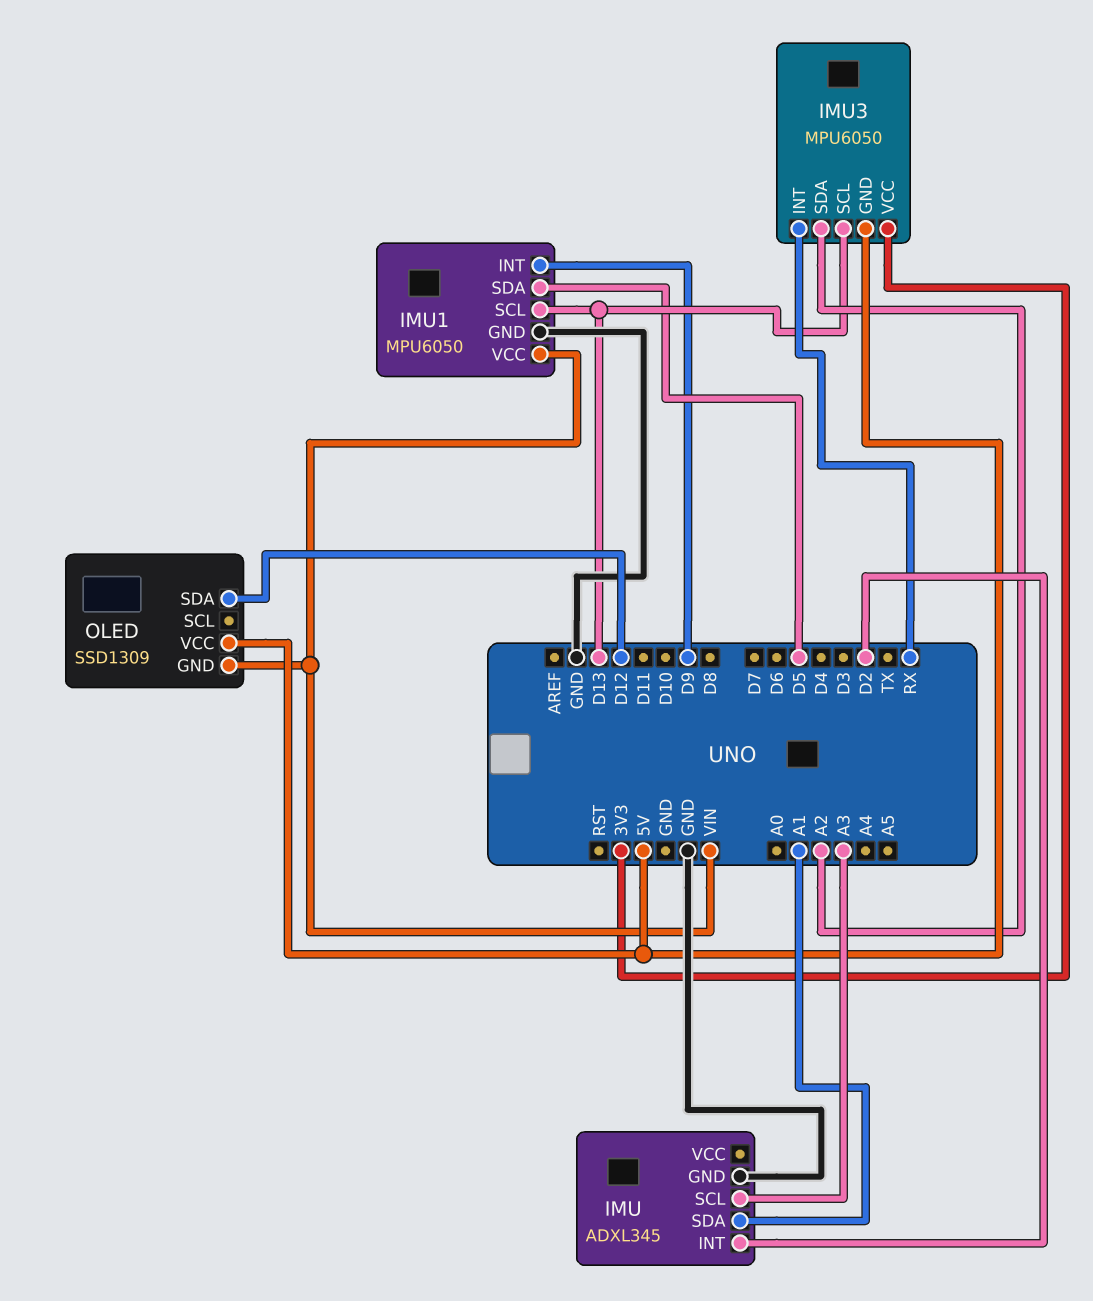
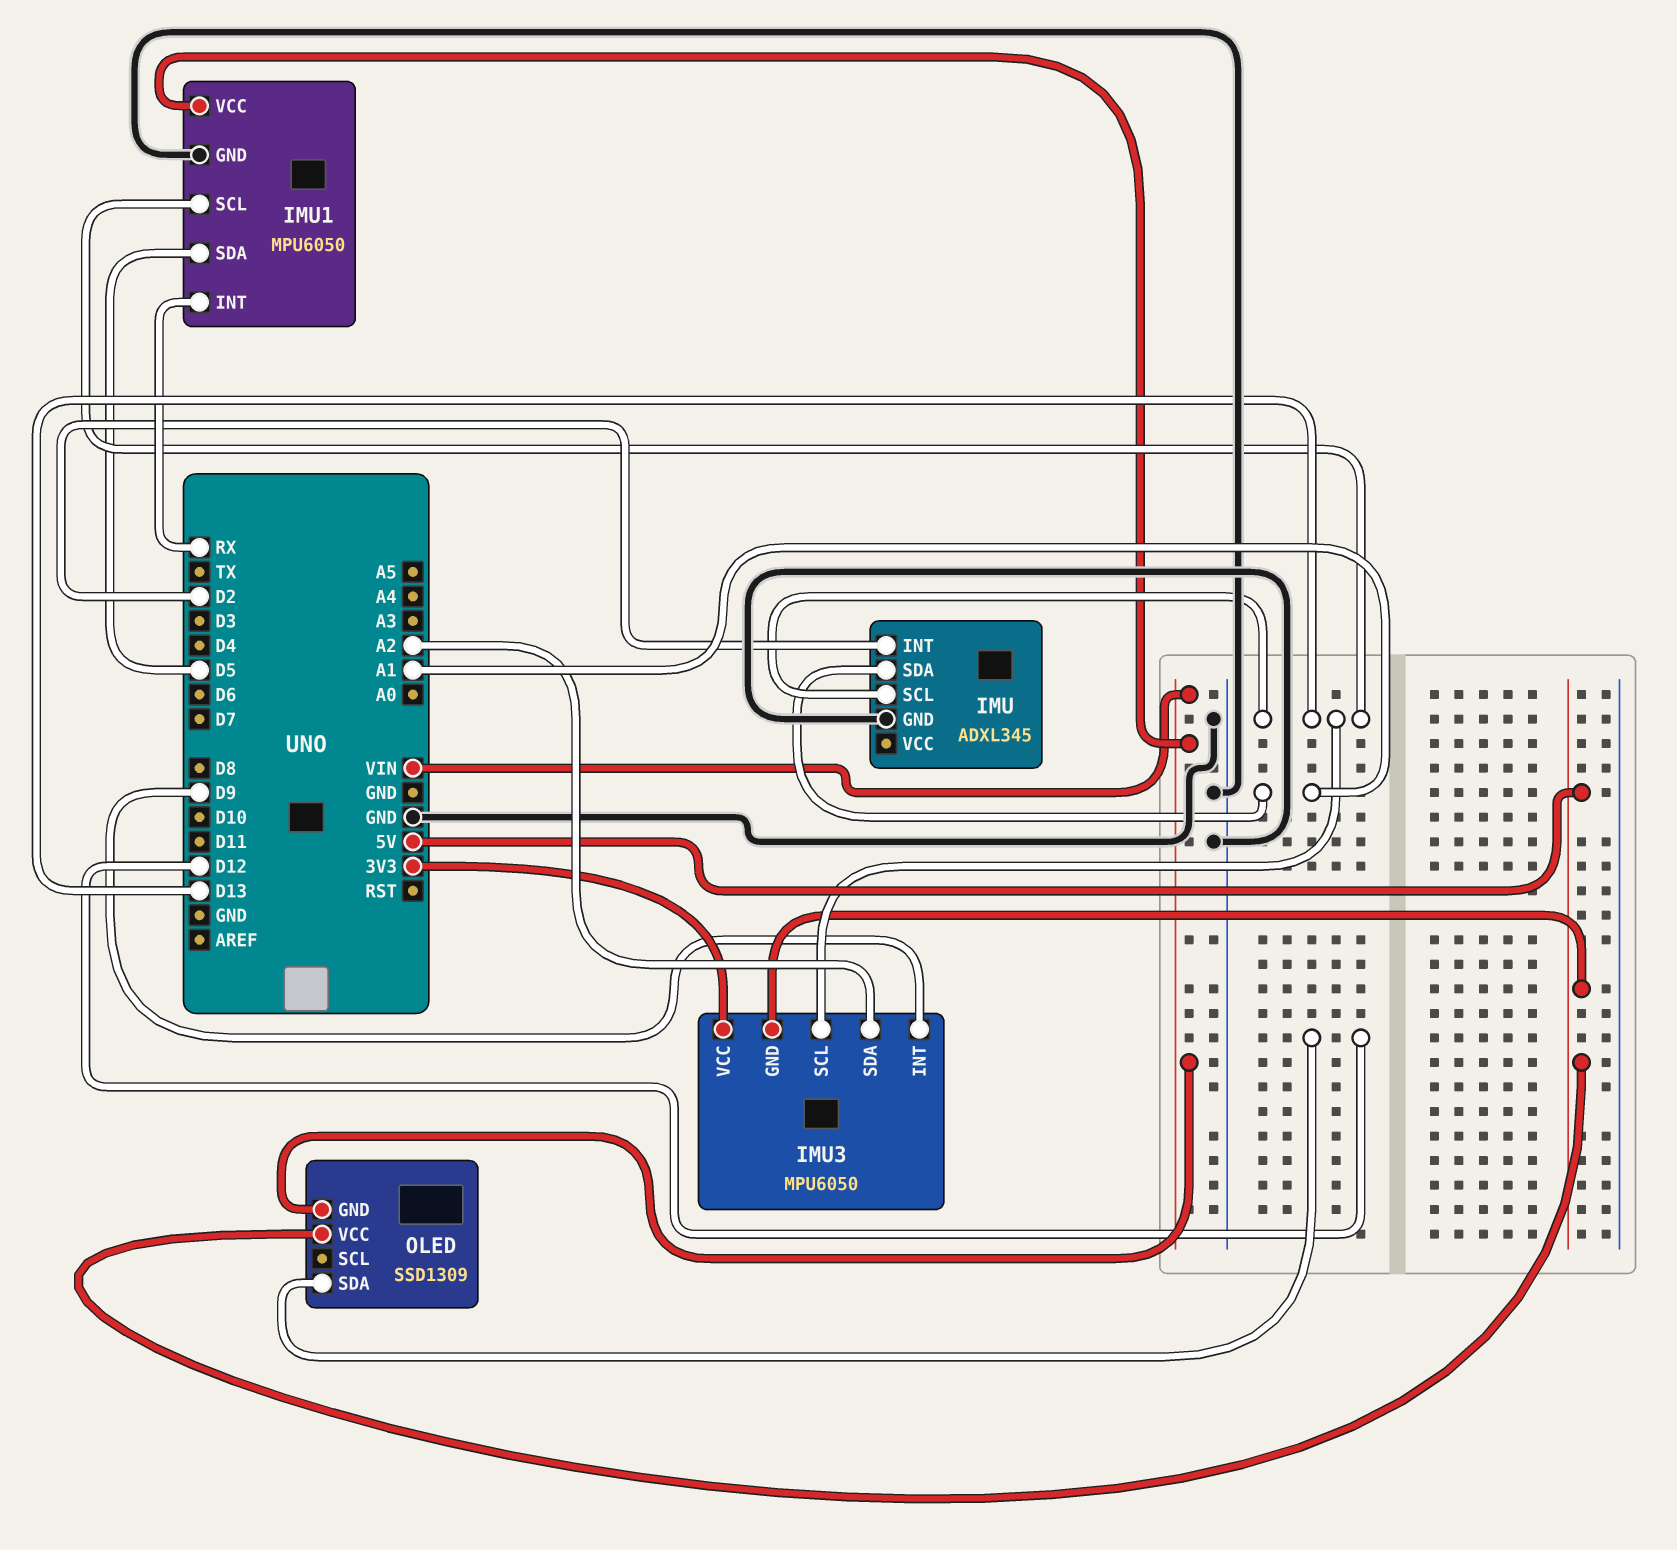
IMU pin SCL: A3 -> D13
IMU1 pin INT: D9 -> RX
IMU3 pin INT: RX -> D9

